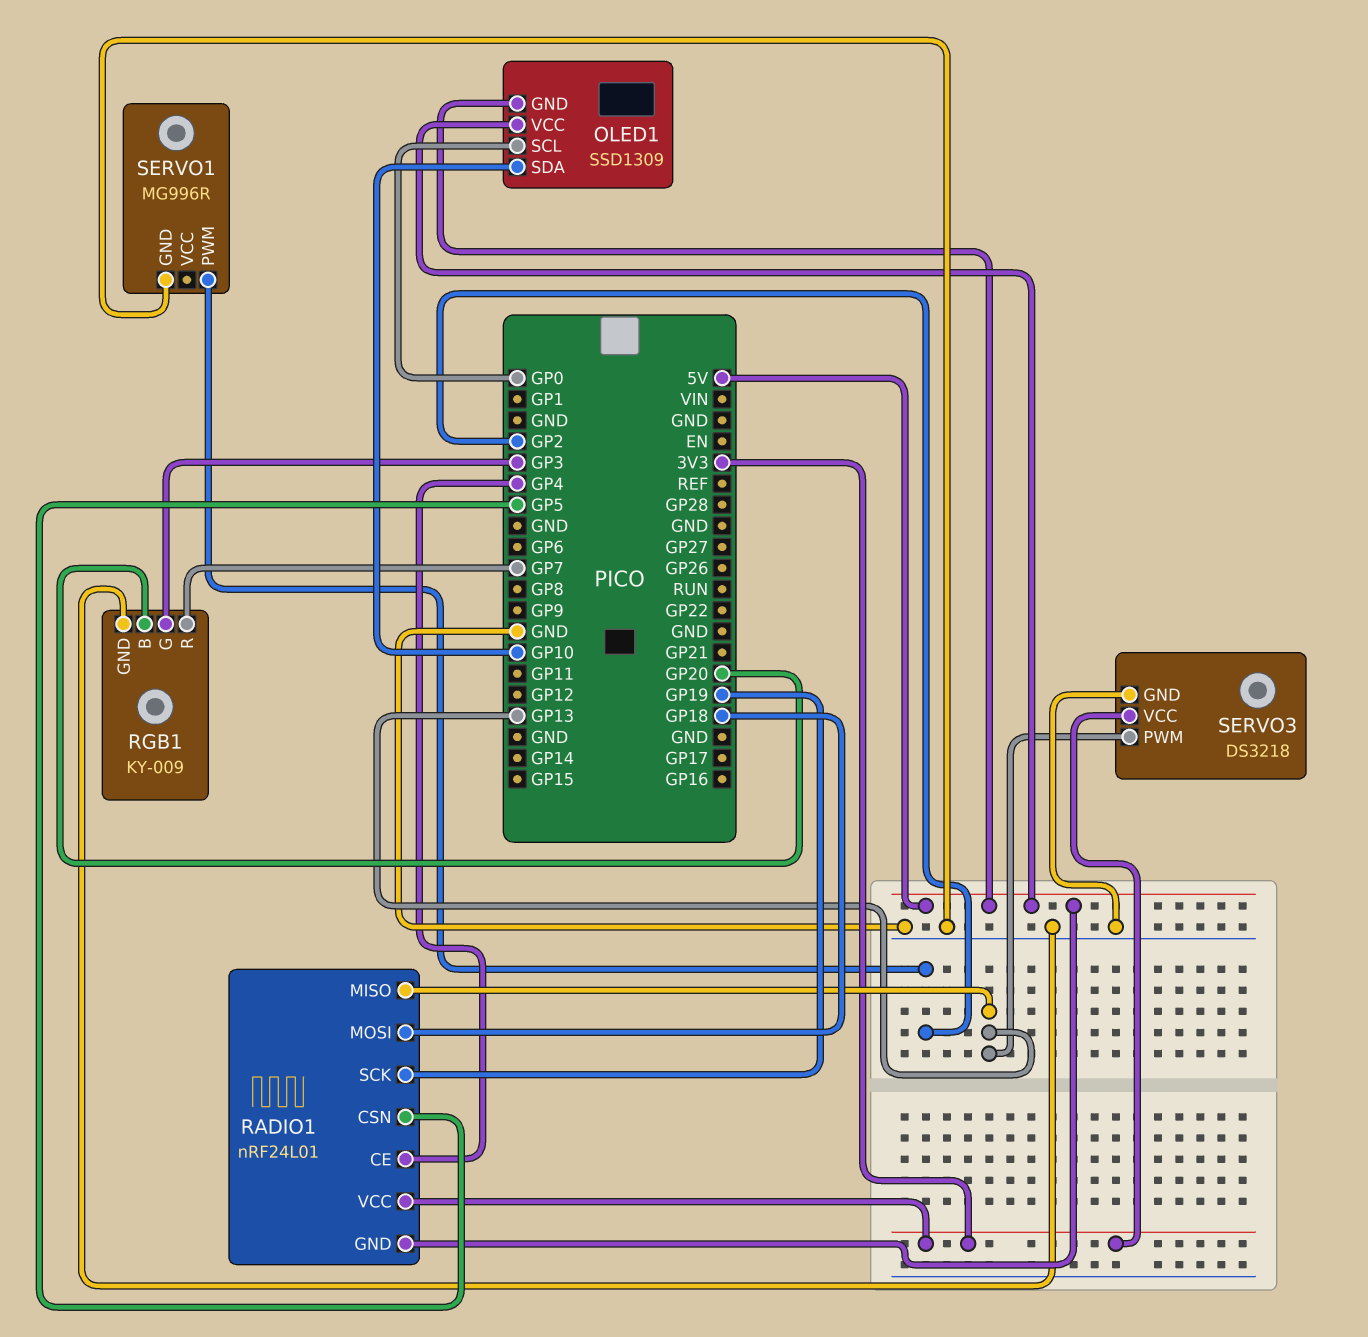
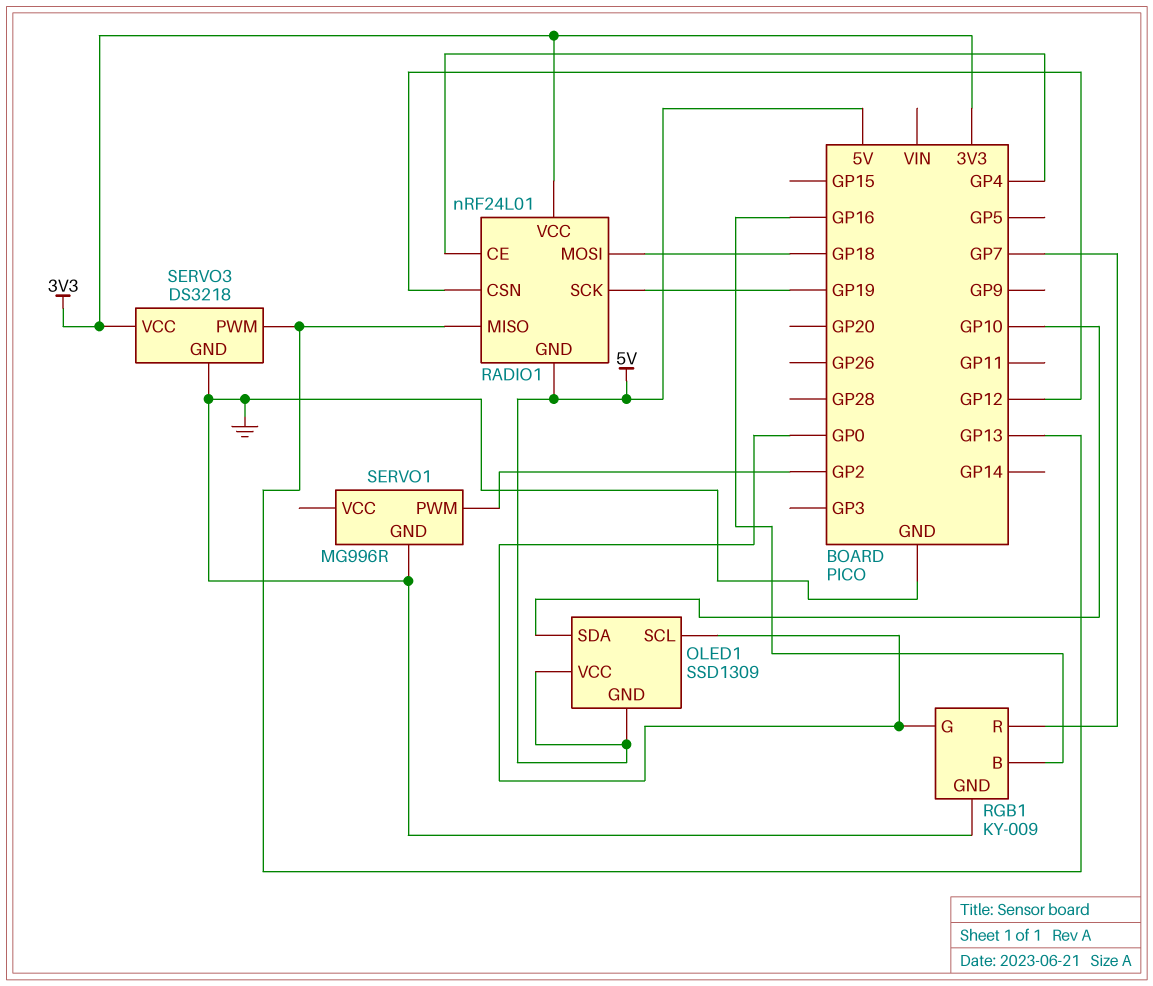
RADIO1 pin CSN: GP5 -> GP12
RGB1 pin B: GP20 -> GP16
RGB1 pin G: GP3 -> GP0

